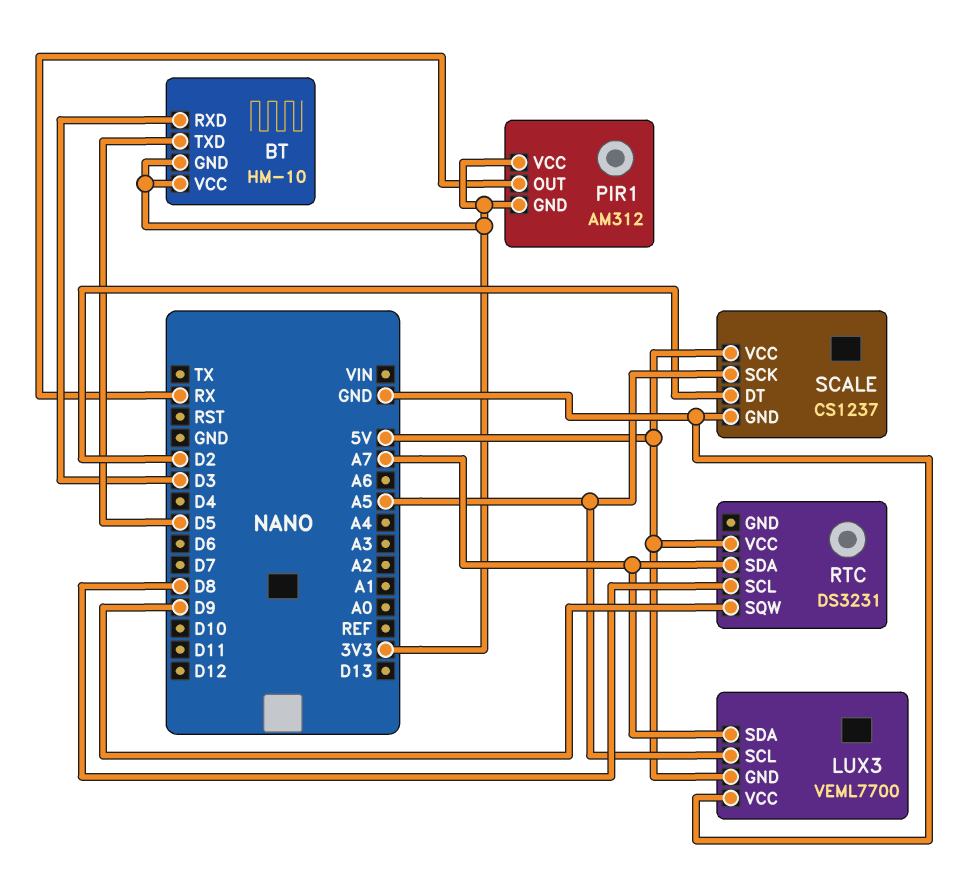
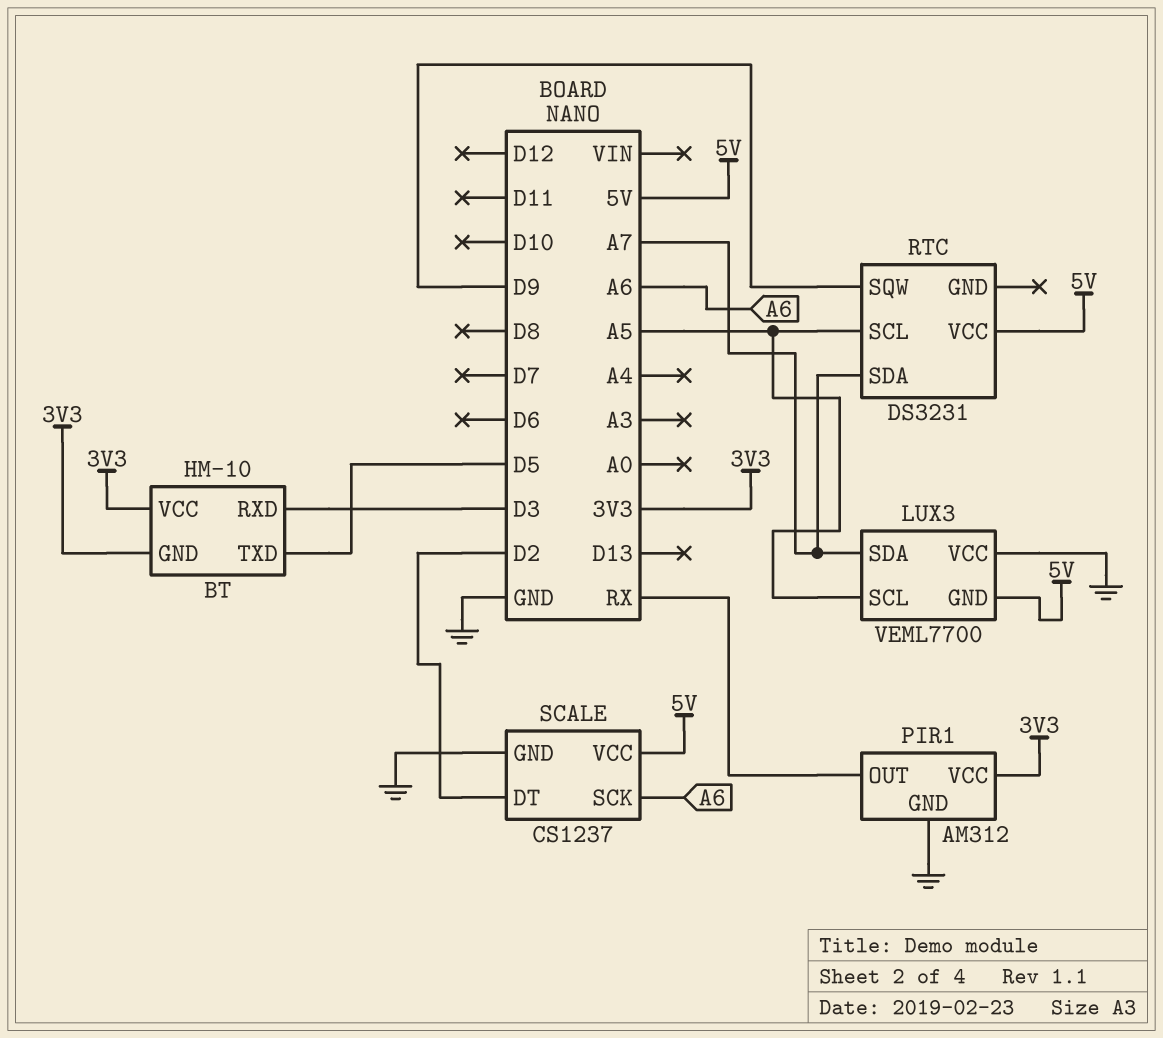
PIR1 pin GND: 3V3 -> GND
RTC pin SCL: D8 -> A5
SCALE pin SCK: A5 -> A6

